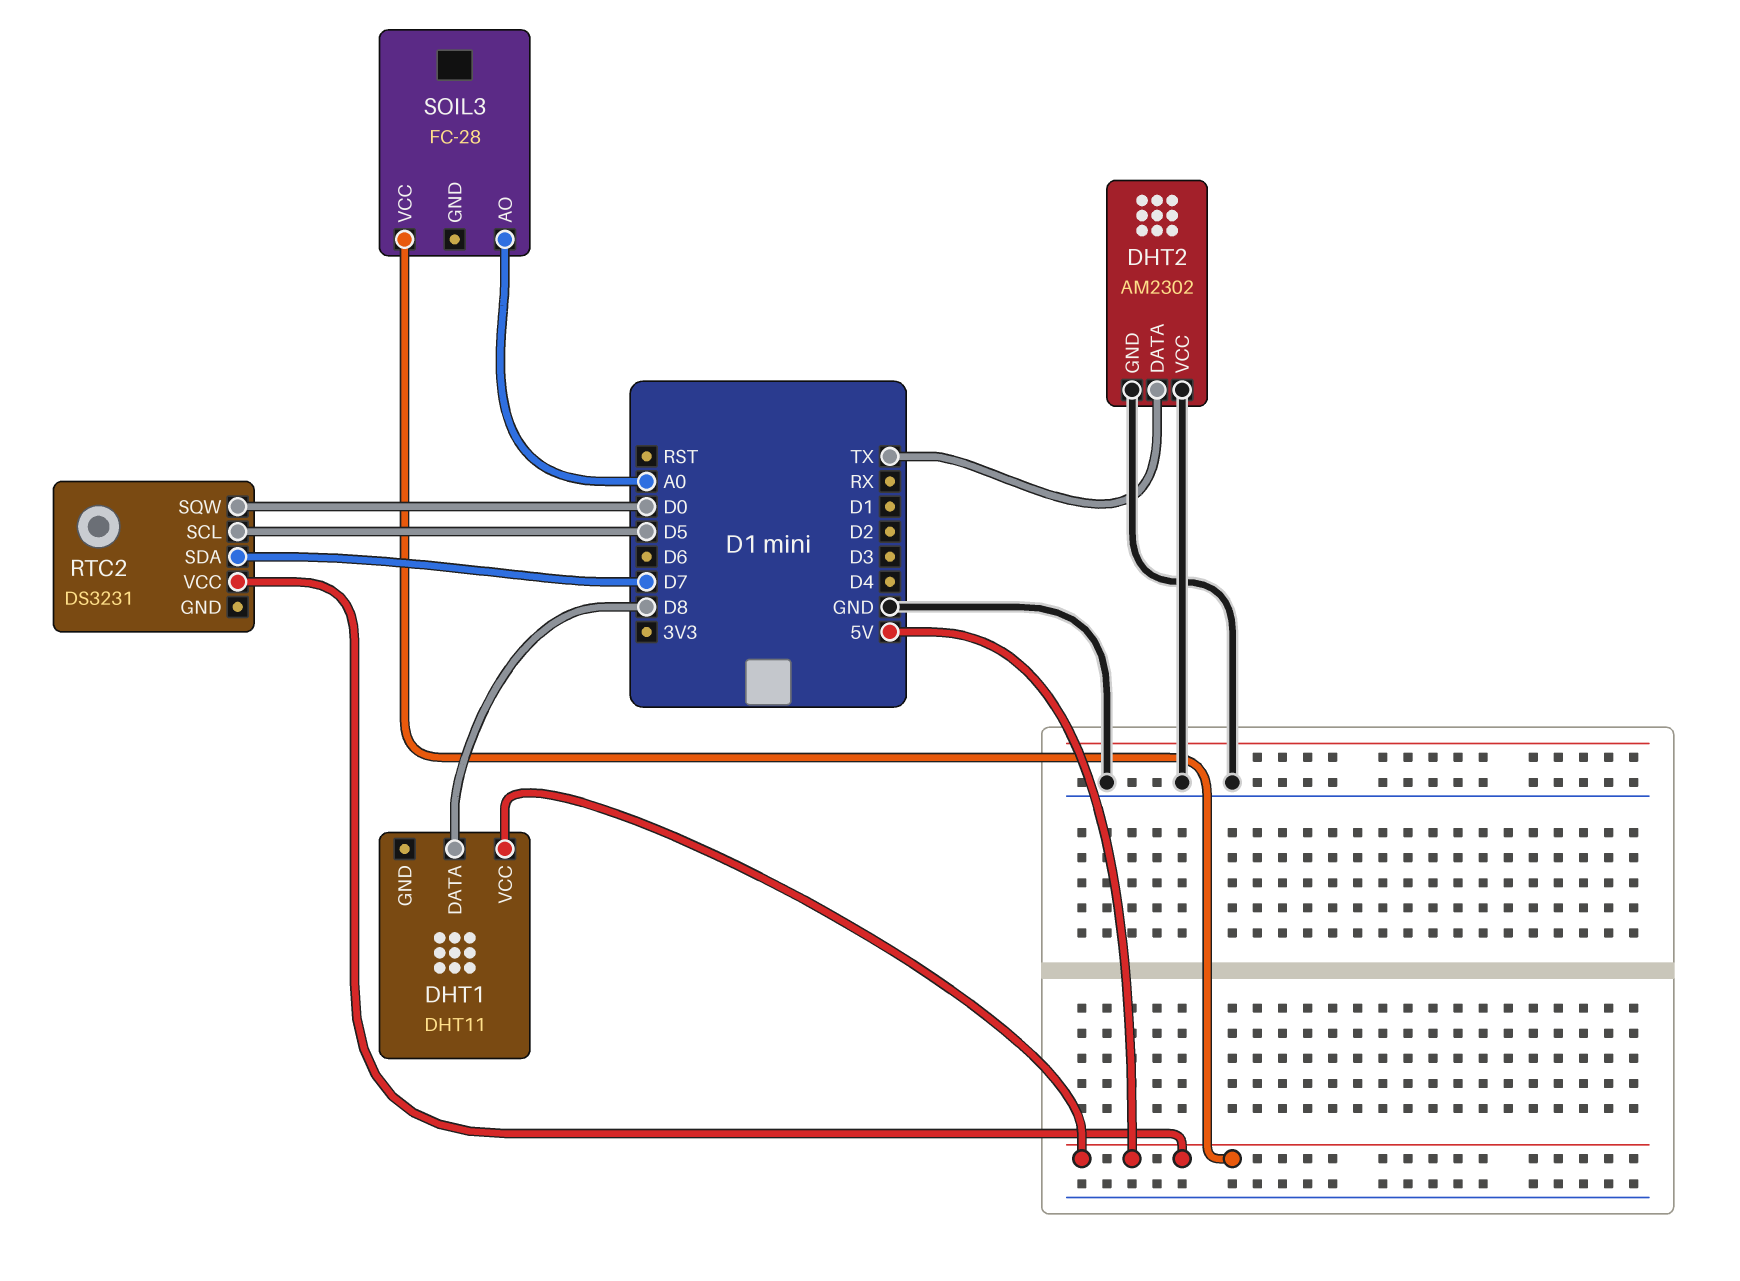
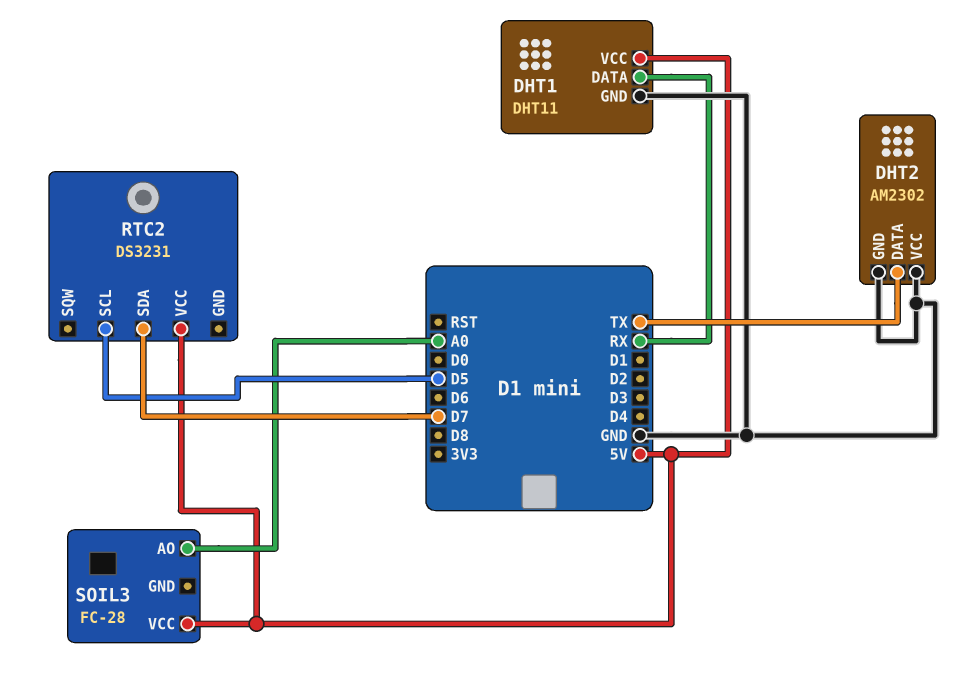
DHT1 pin DATA: D8 -> RX
DHT1 pin GND: none -> GND
RTC2 pin SQW: D0 -> none

